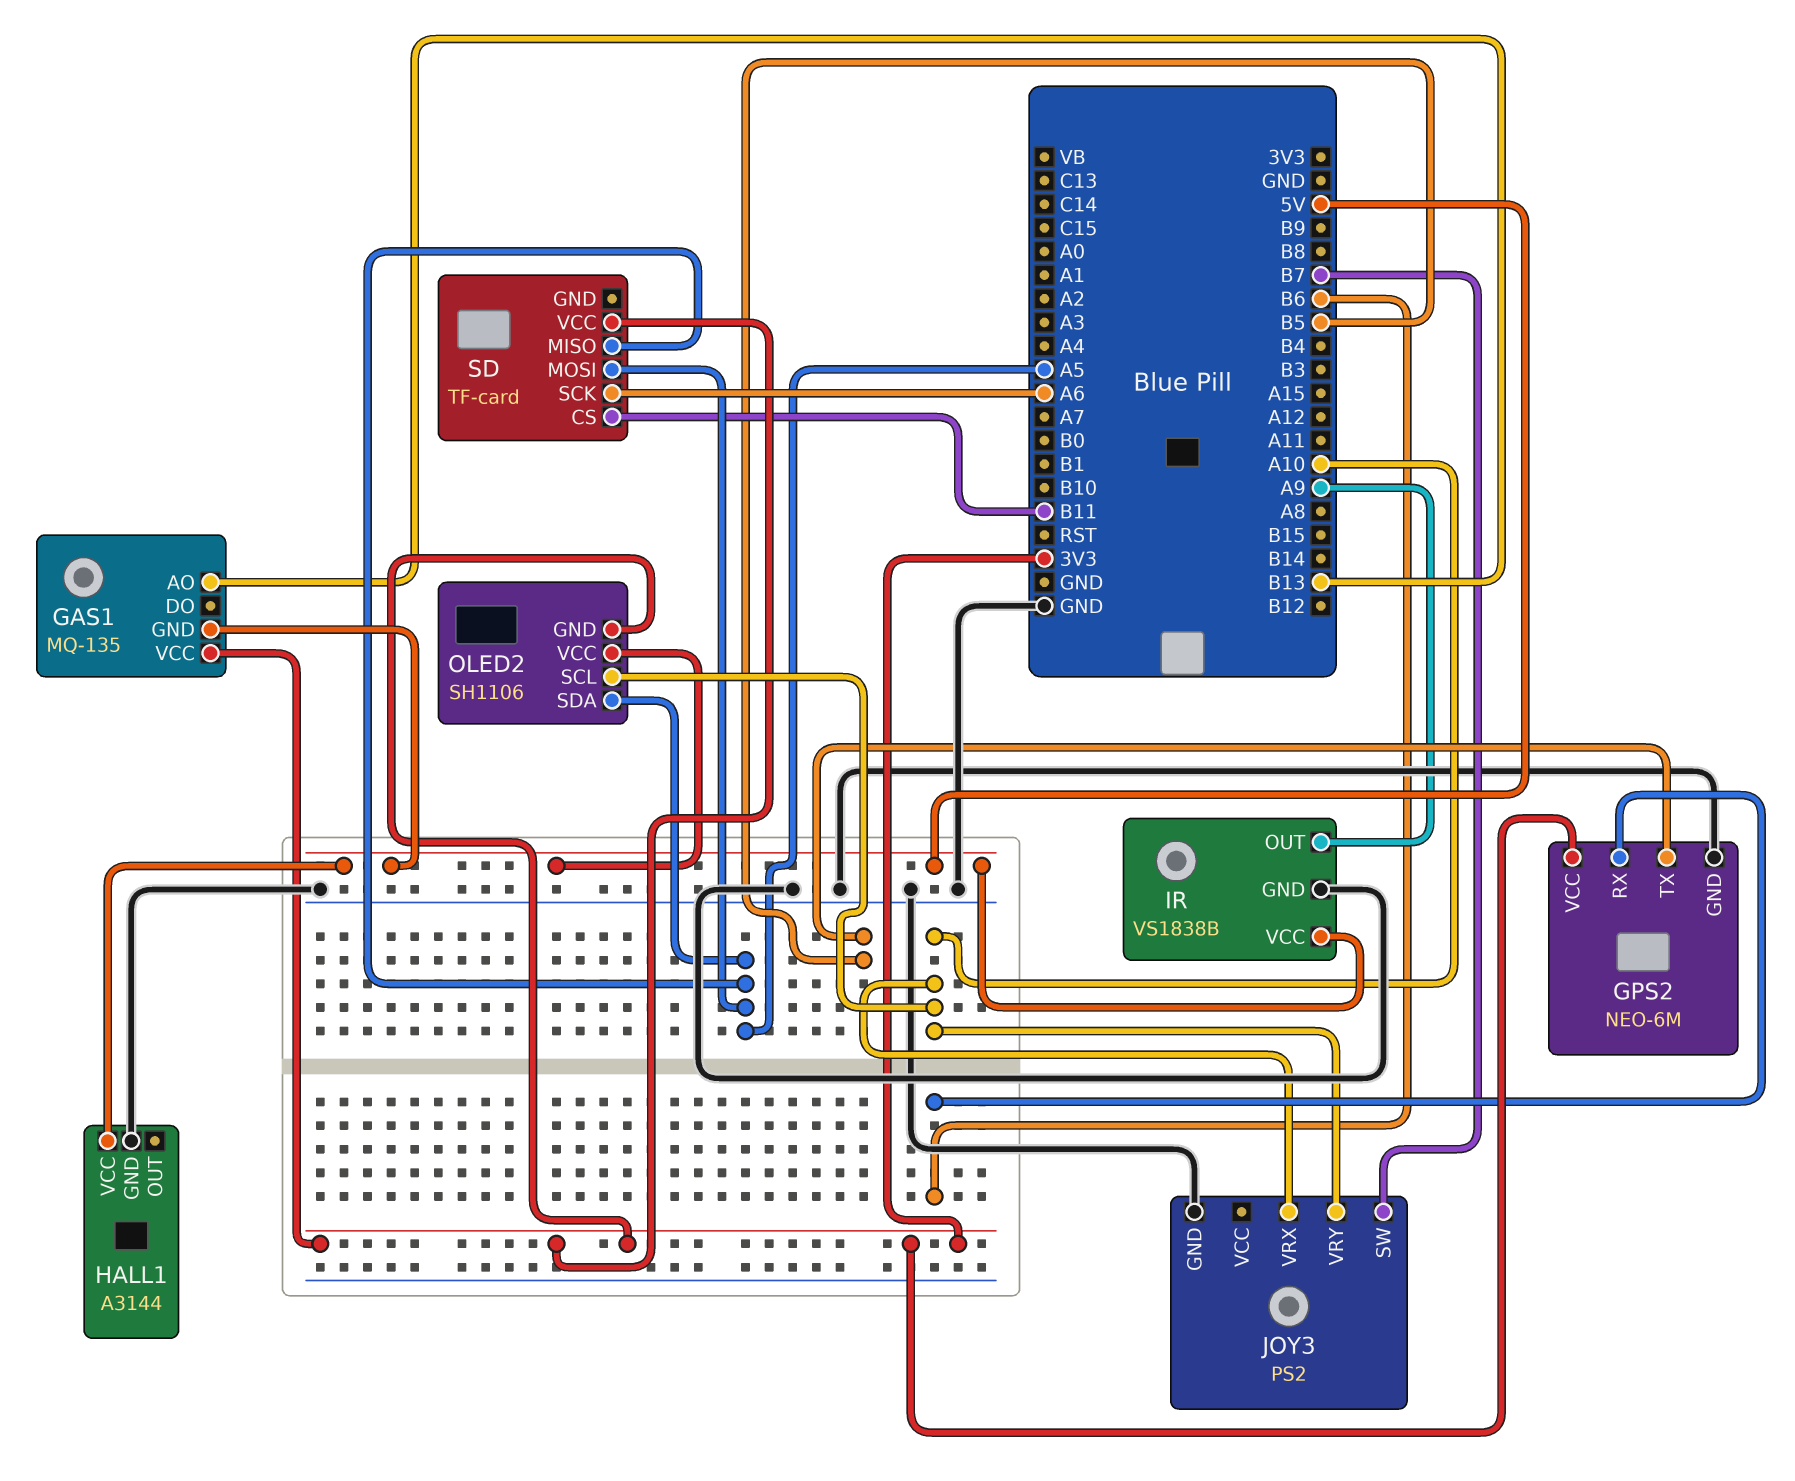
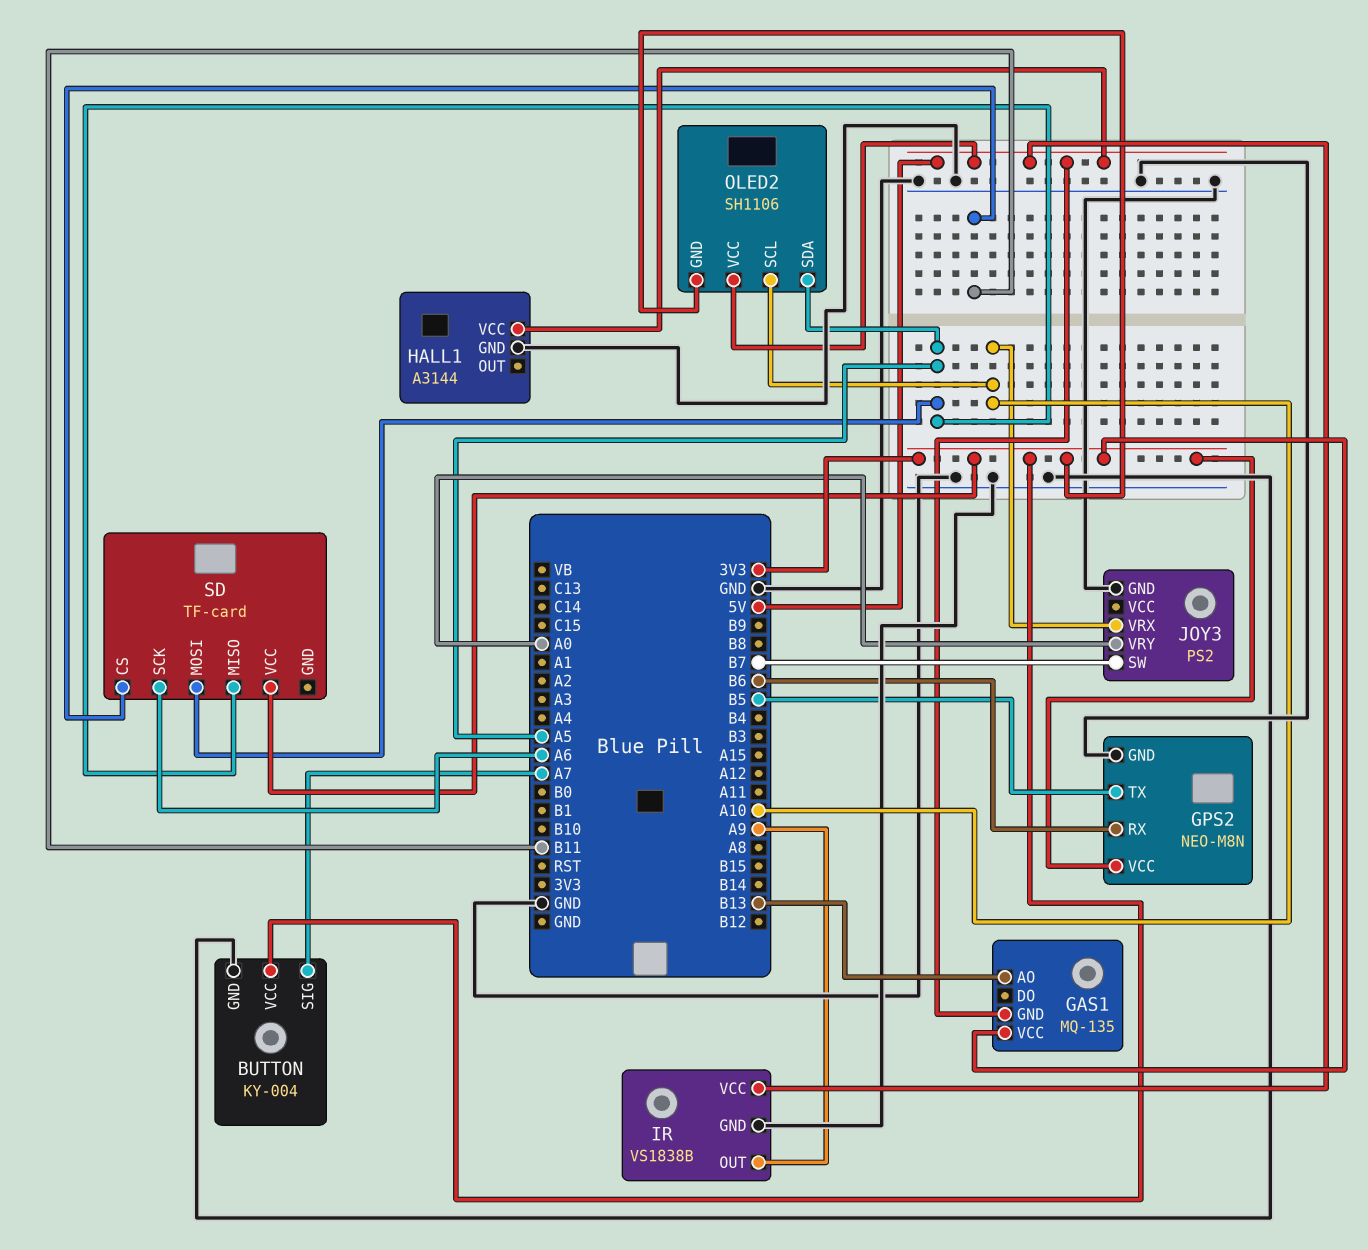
BUTTON: none -> KY-004
BUTTON pin GND: none -> GND
BUTTON pin SIG: none -> A7
BUTTON pin VCC: none -> 3V3
GPS2: NEO-6M -> NEO-M8N
JOY3 pin VRY: A10 -> A0

